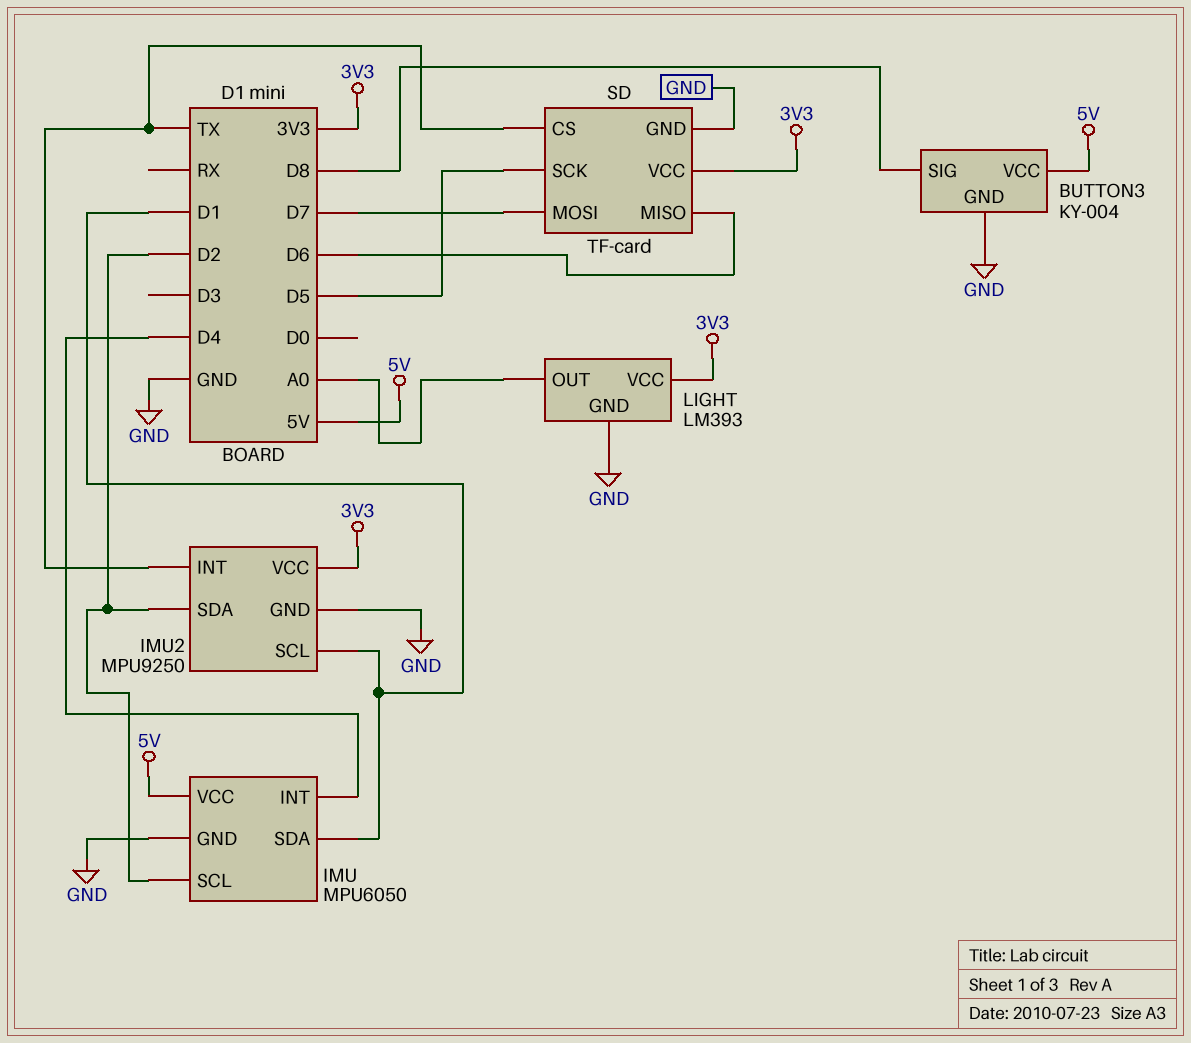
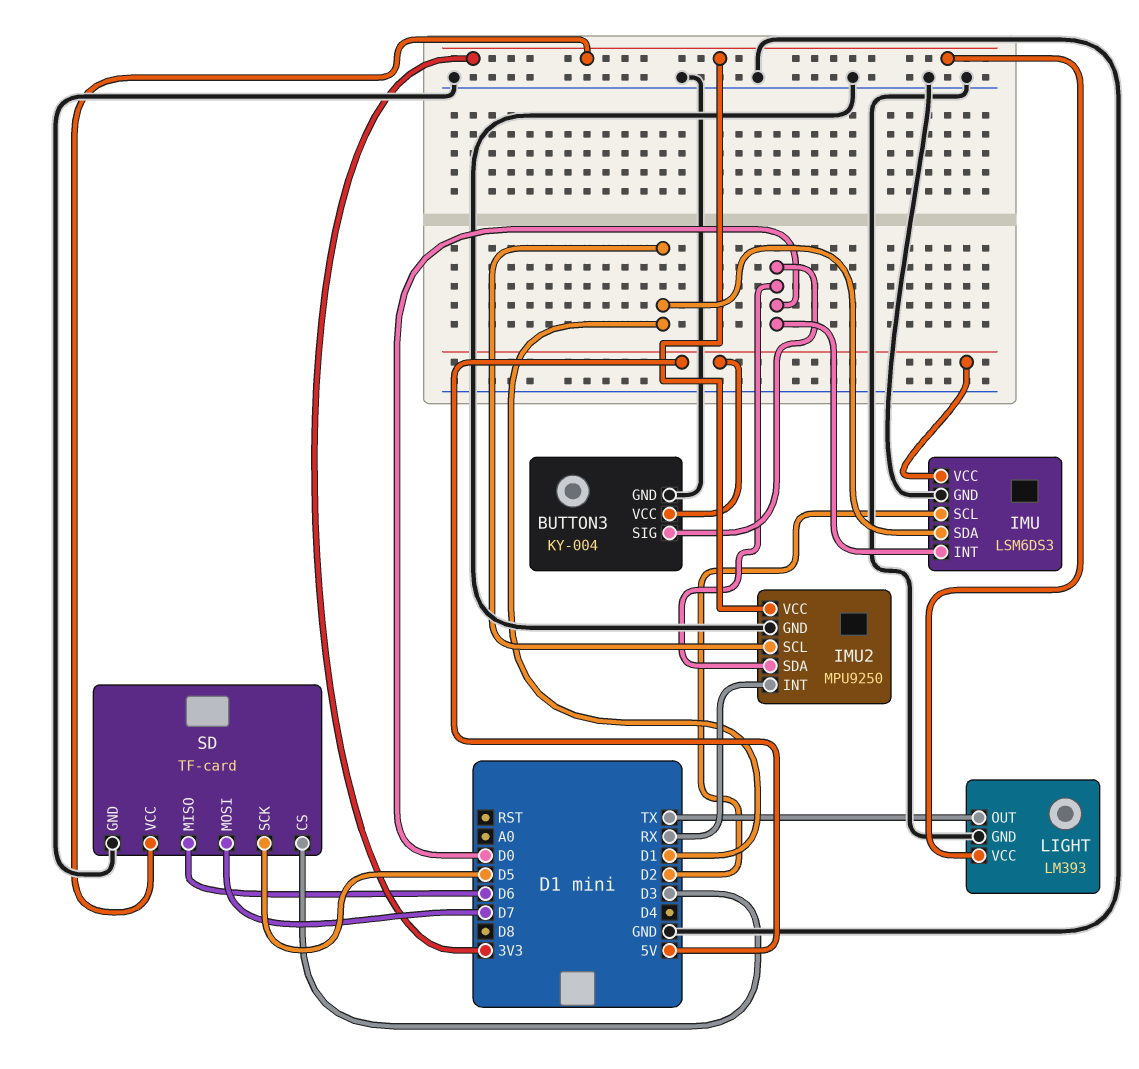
BUTTON3 pin SIG: D8 -> D0
IMU: MPU6050 -> LSM6DS3
IMU pin INT: D4 -> D0
IMU2 pin INT: TX -> RX
IMU2 pin SDA: D2 -> D0
LIGHT pin OUT: A0 -> TX
SD pin CS: TX -> D3

